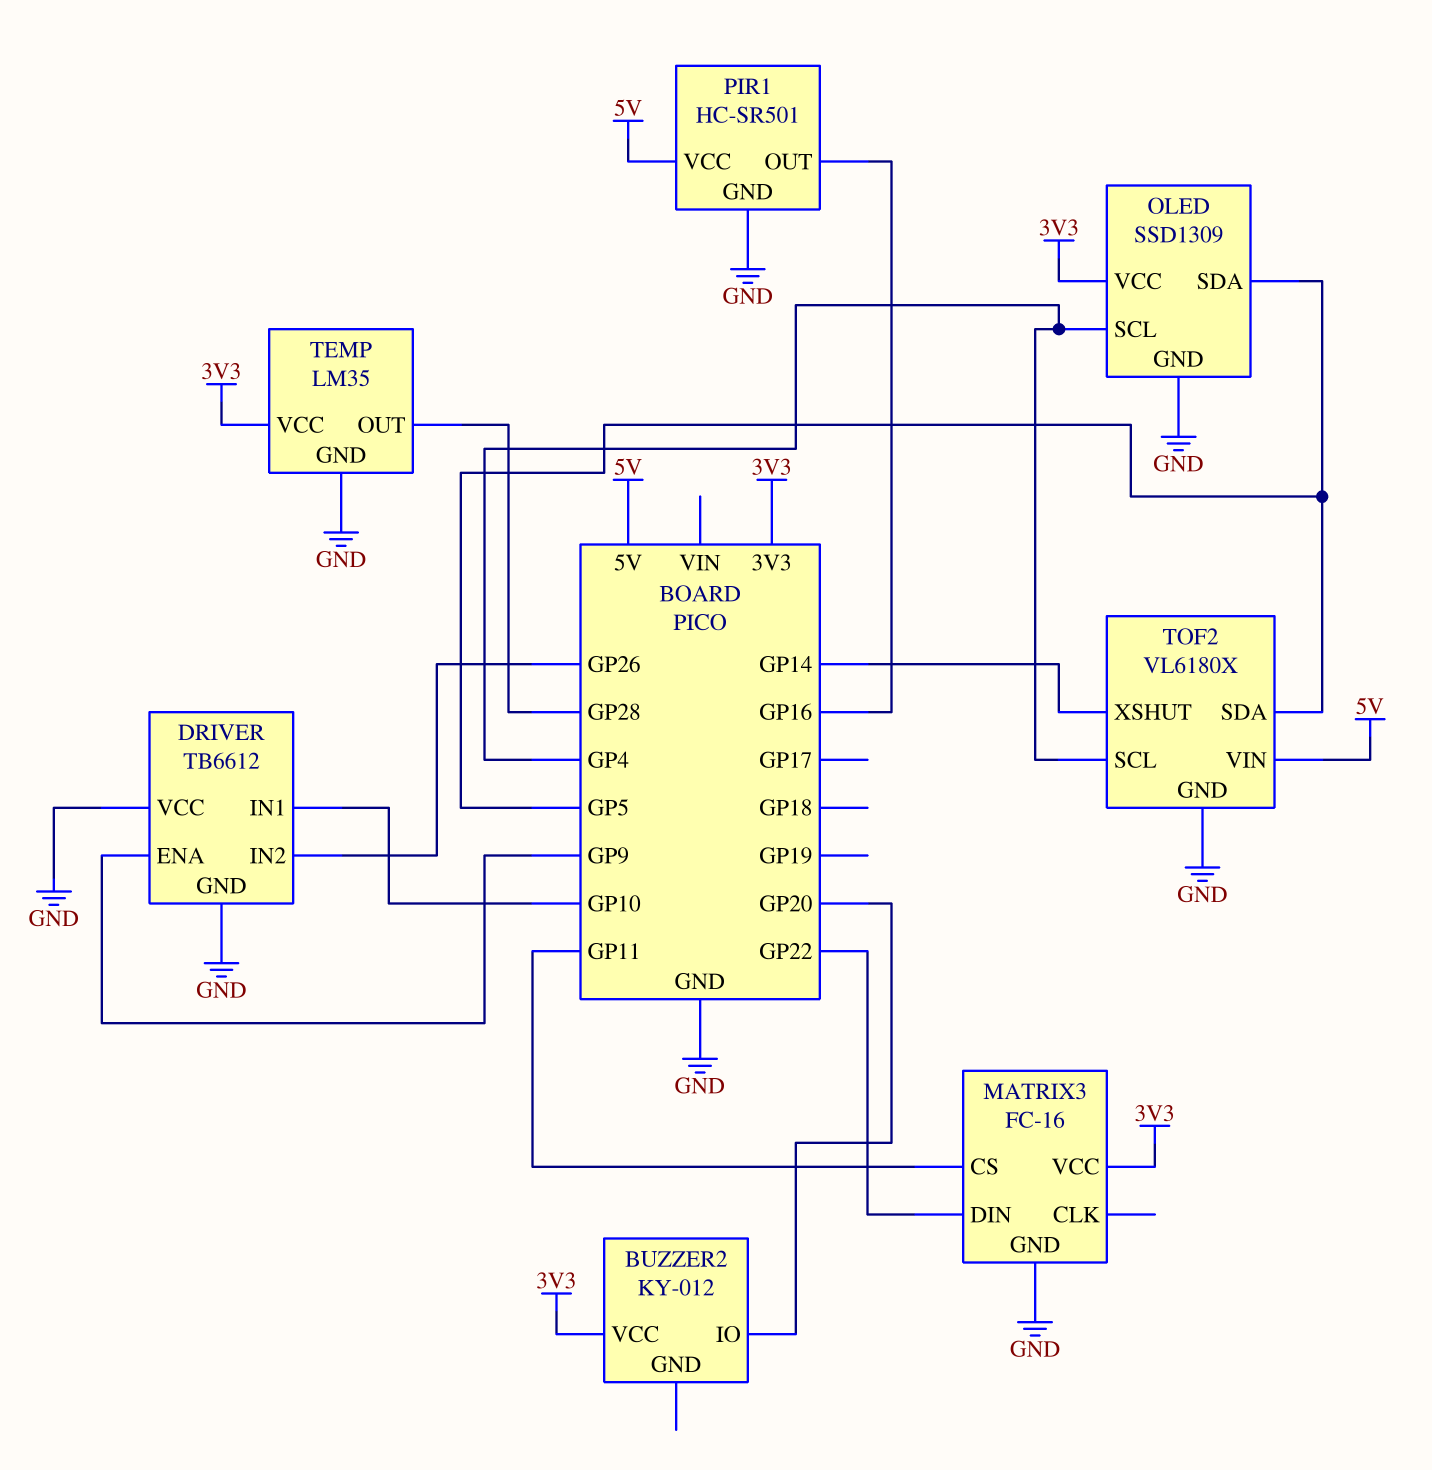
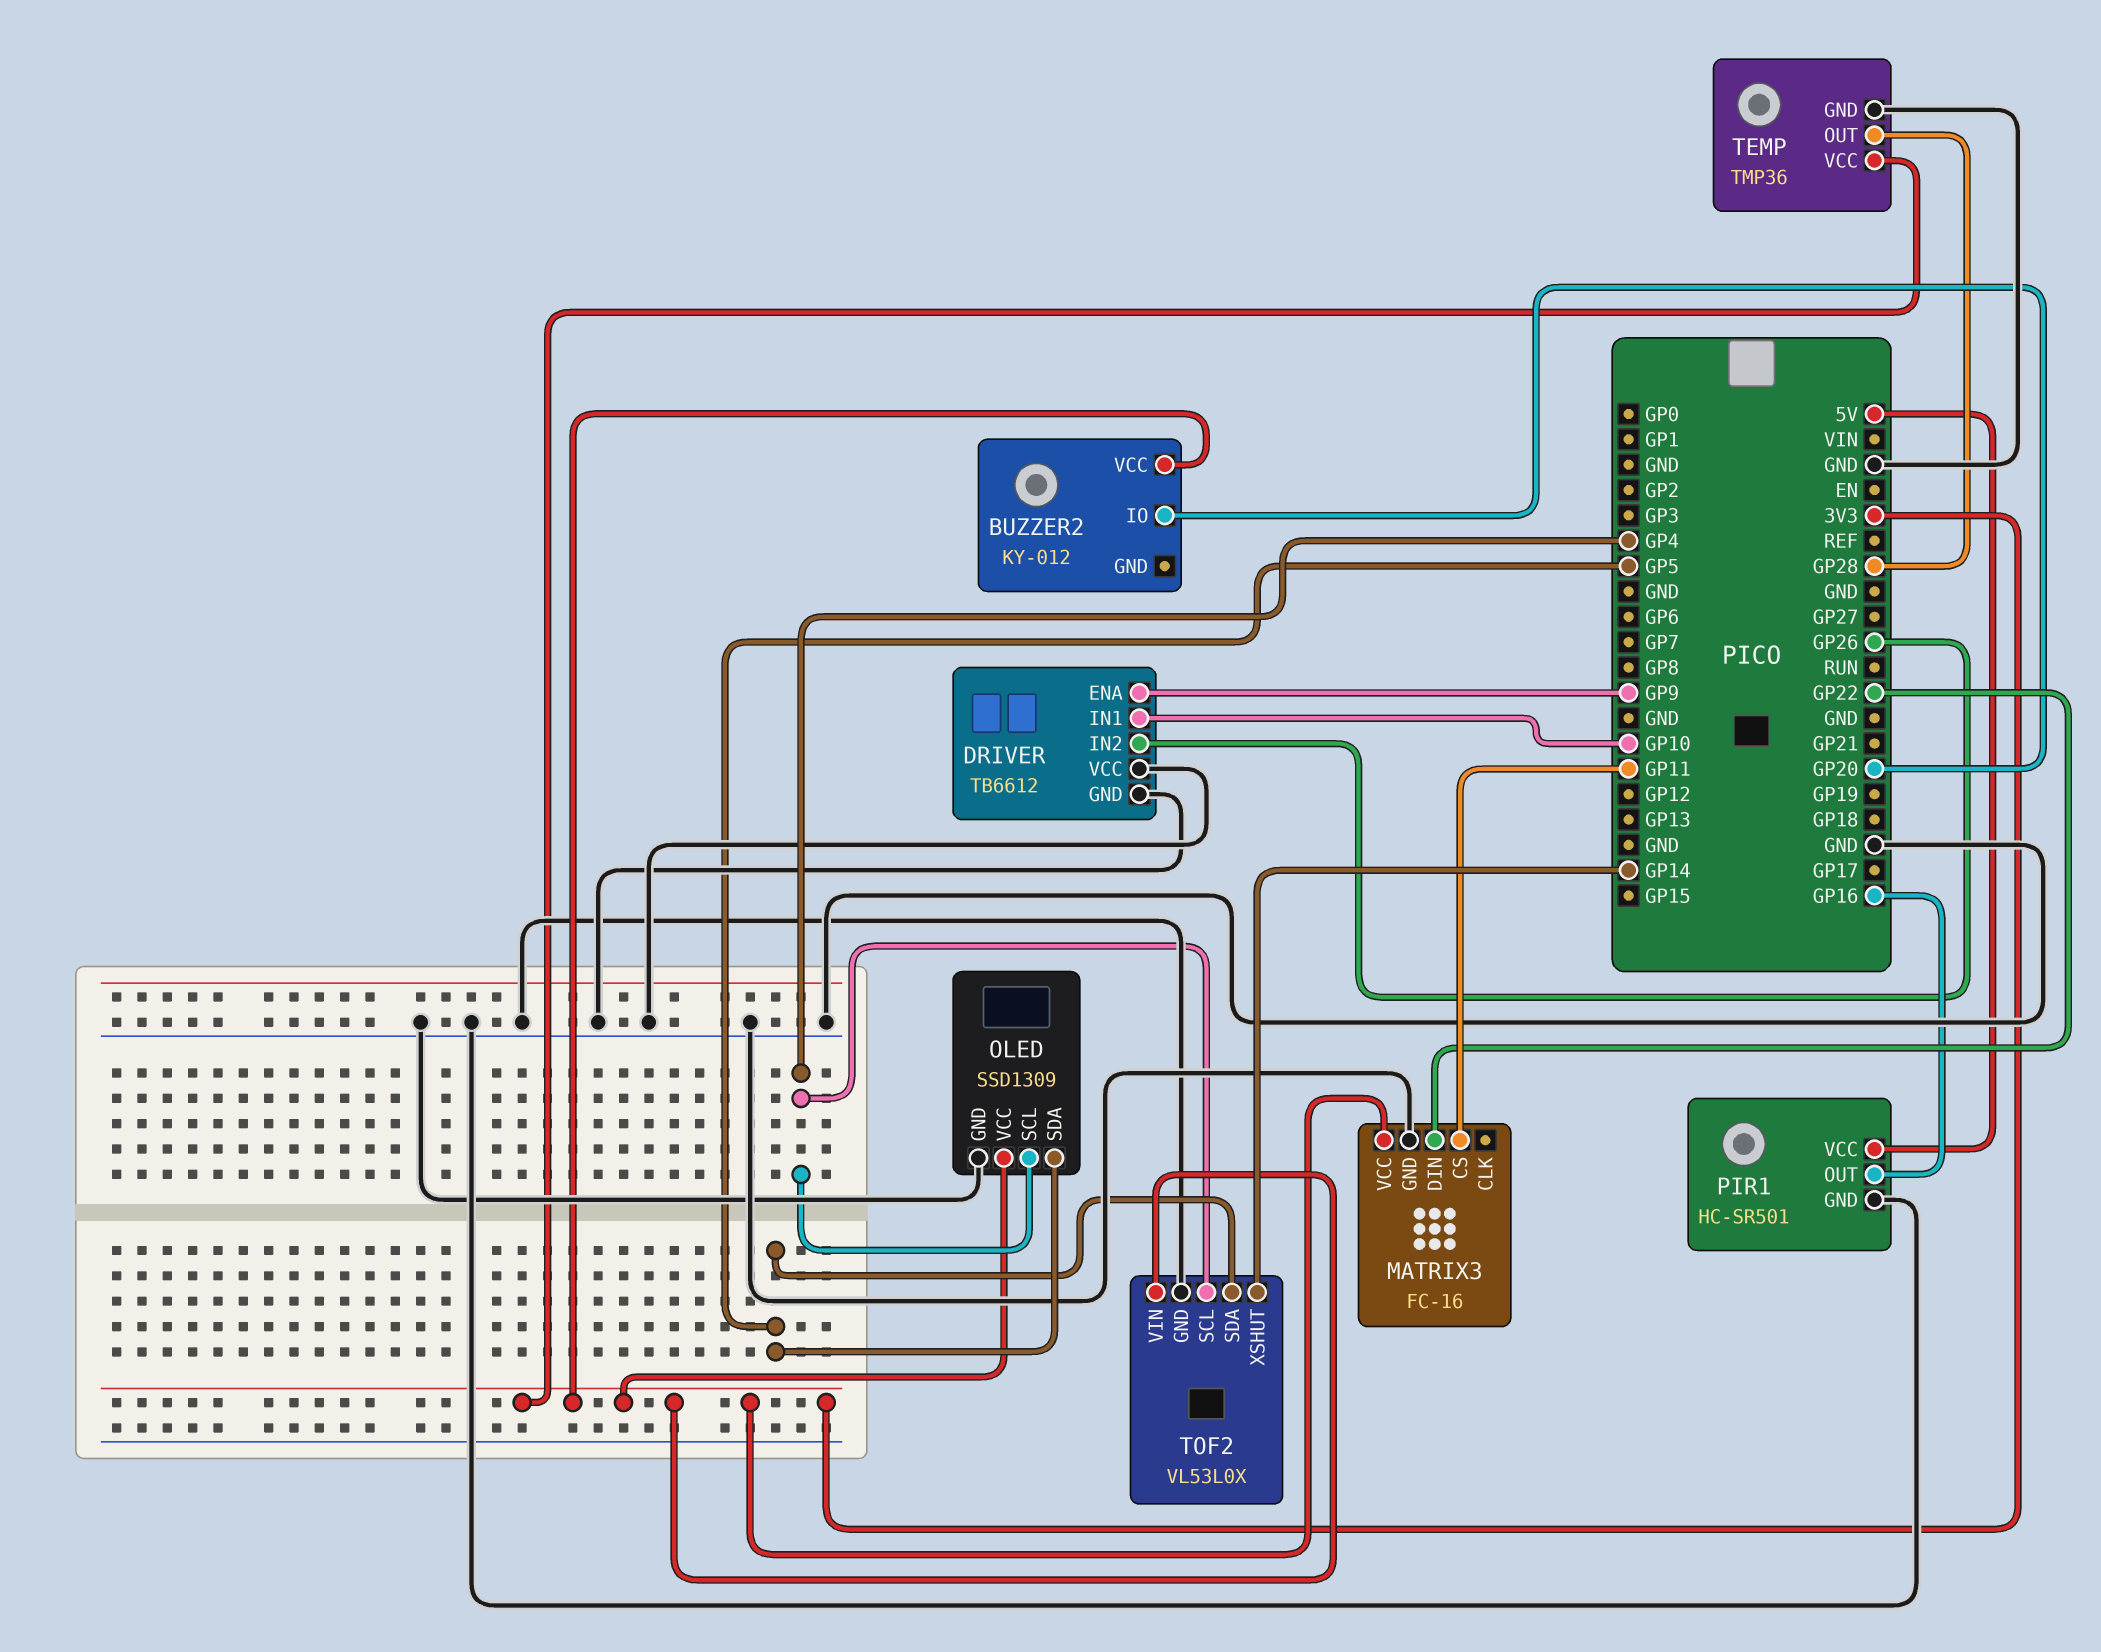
TEMP: LM35 -> TMP36
TOF2: VL6180X -> VL53L0X
TOF2 pin VIN: 5V -> 3V3

